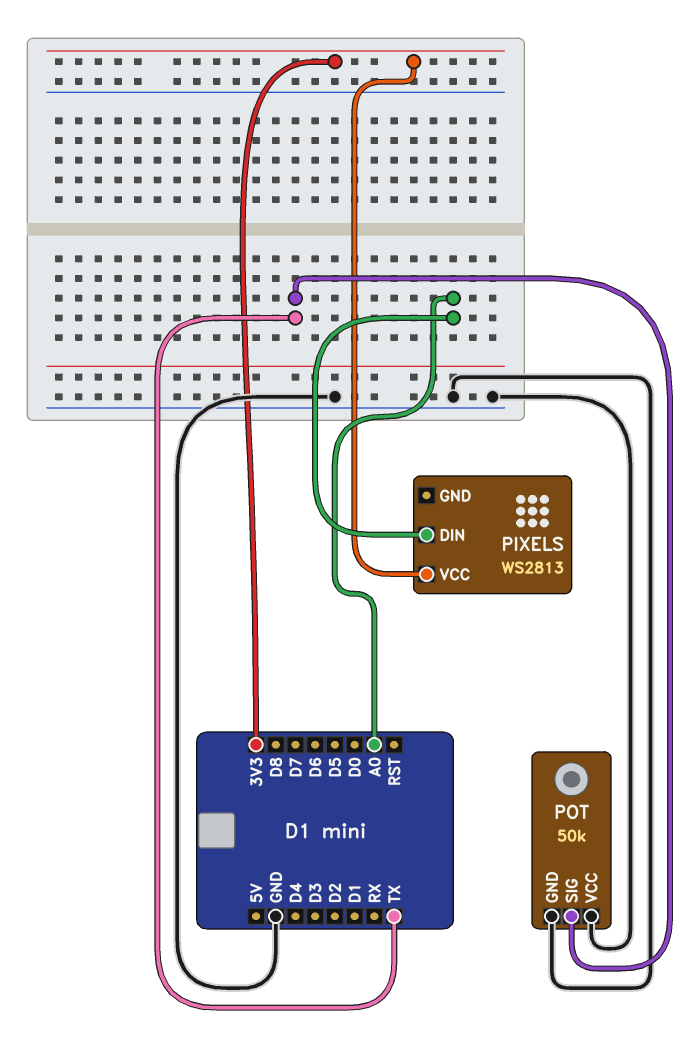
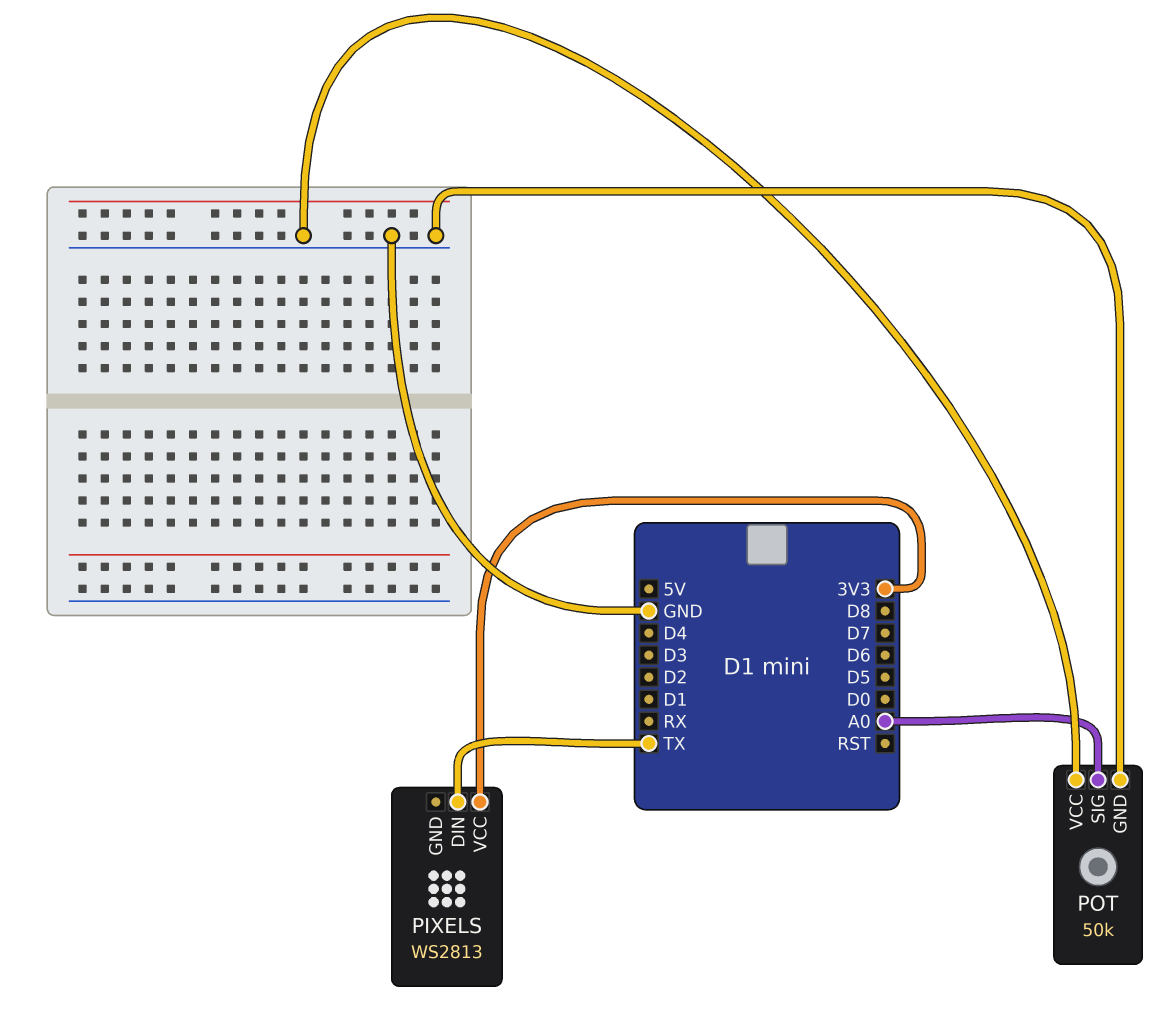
PIXELS pin DIN: A0 -> TX
POT pin SIG: TX -> A0

